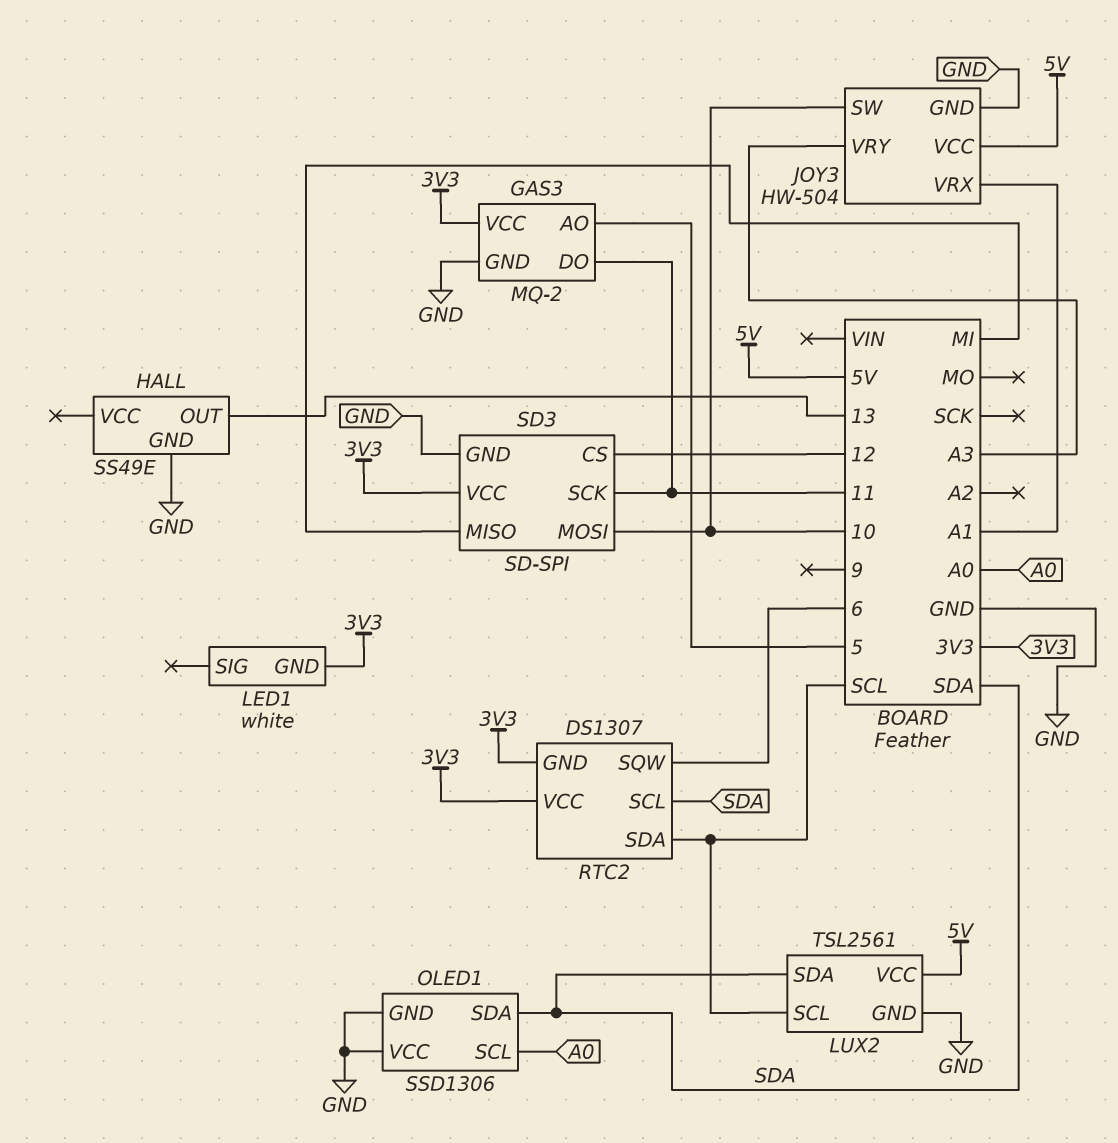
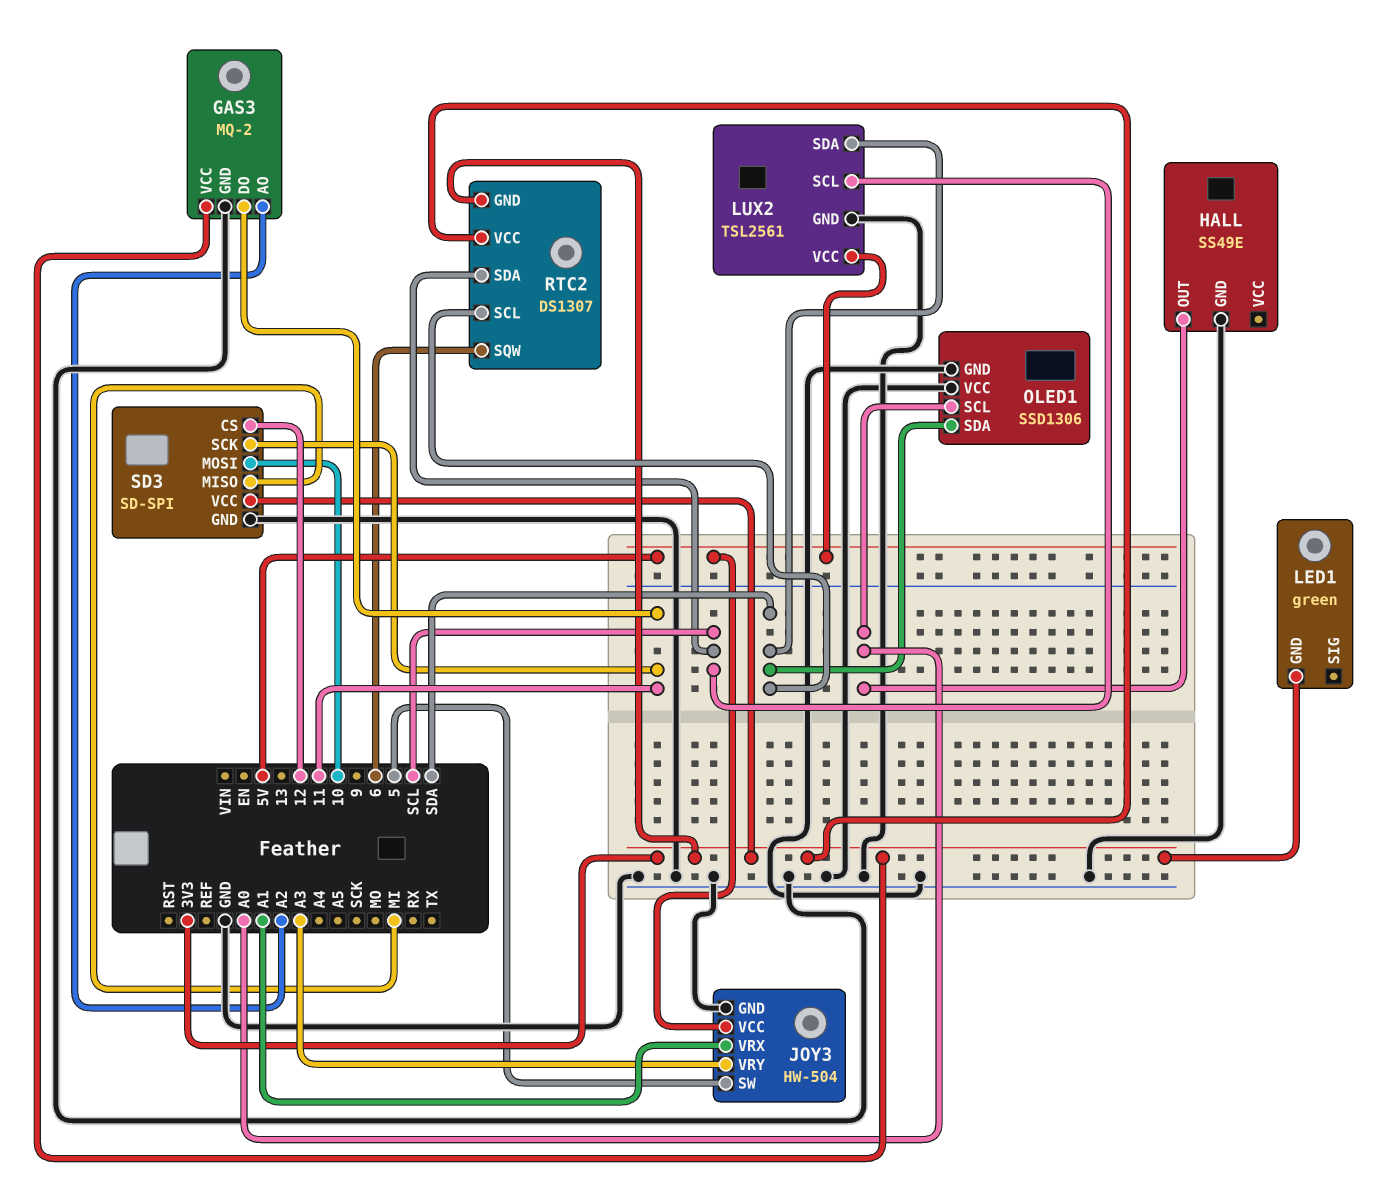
GAS3 pin AO: 5 -> A2
HALL pin OUT: 13 -> A0
JOY3 pin SW: 10 -> 5
LED1: white -> green

